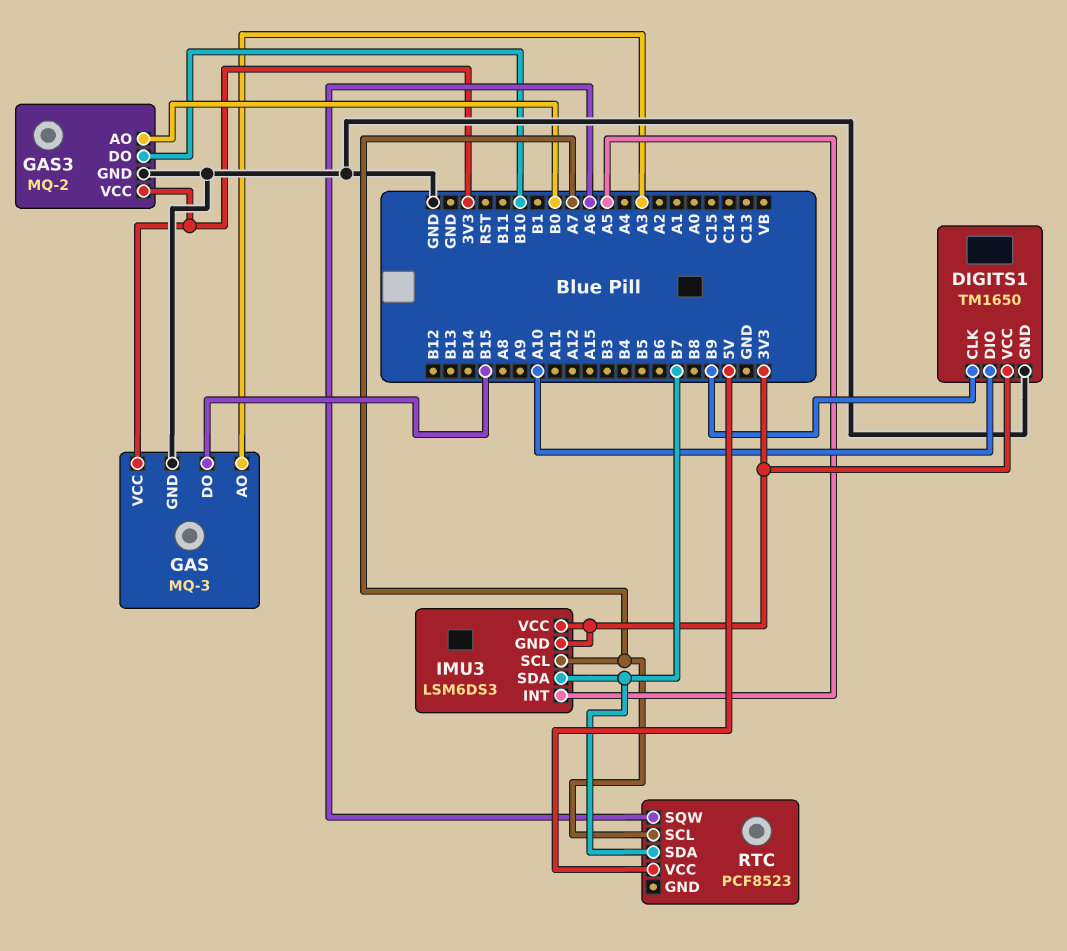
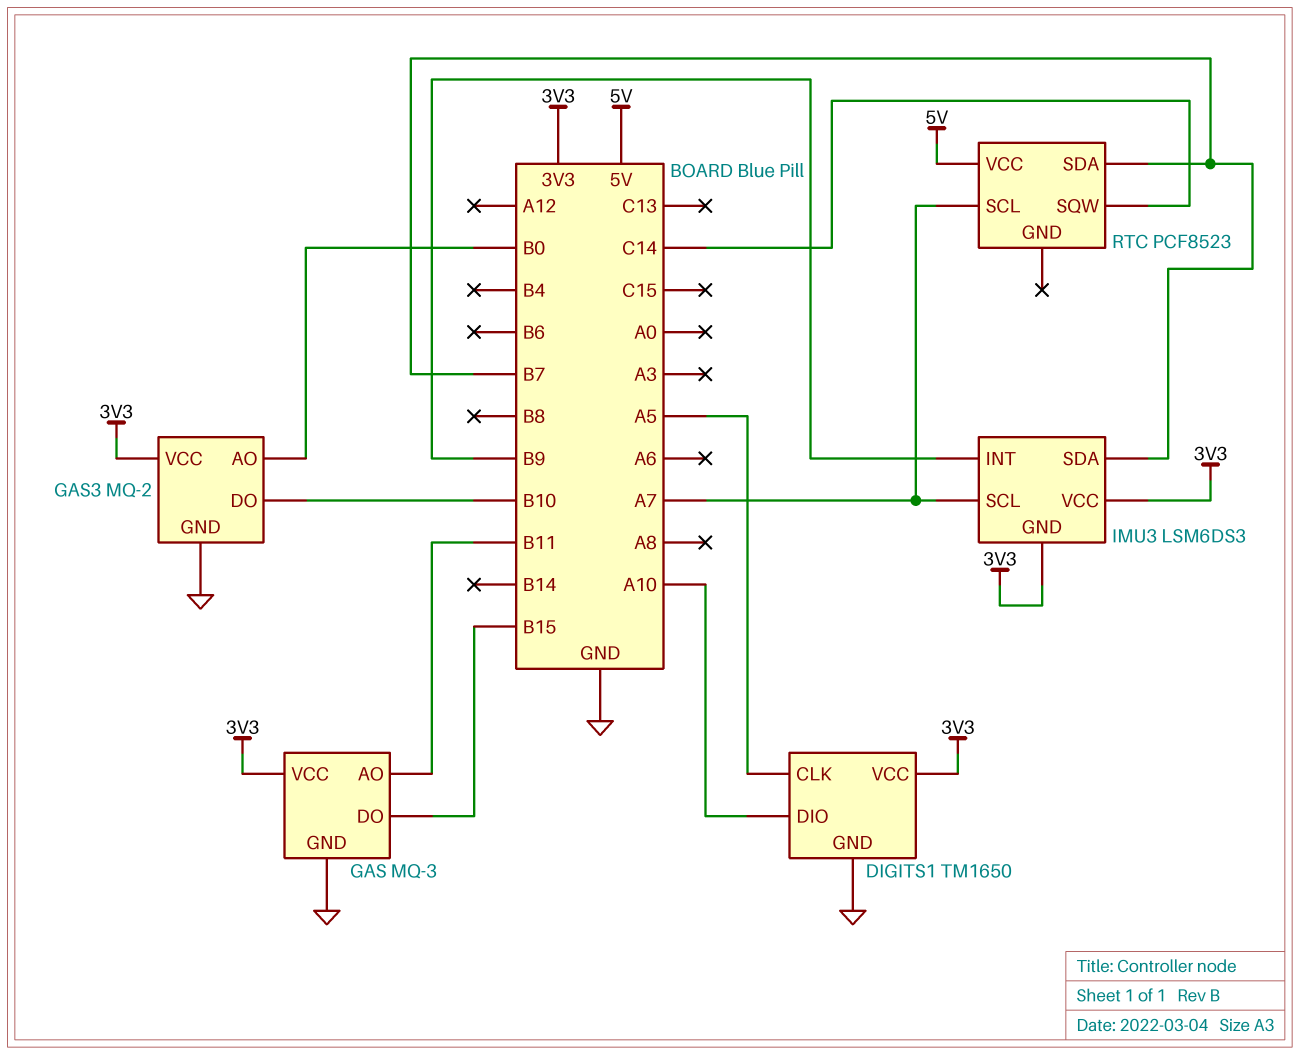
DIGITS1 pin CLK: B9 -> A5
GAS pin AO: A3 -> B11
IMU3 pin INT: A5 -> B9
RTC pin SQW: A6 -> C14

